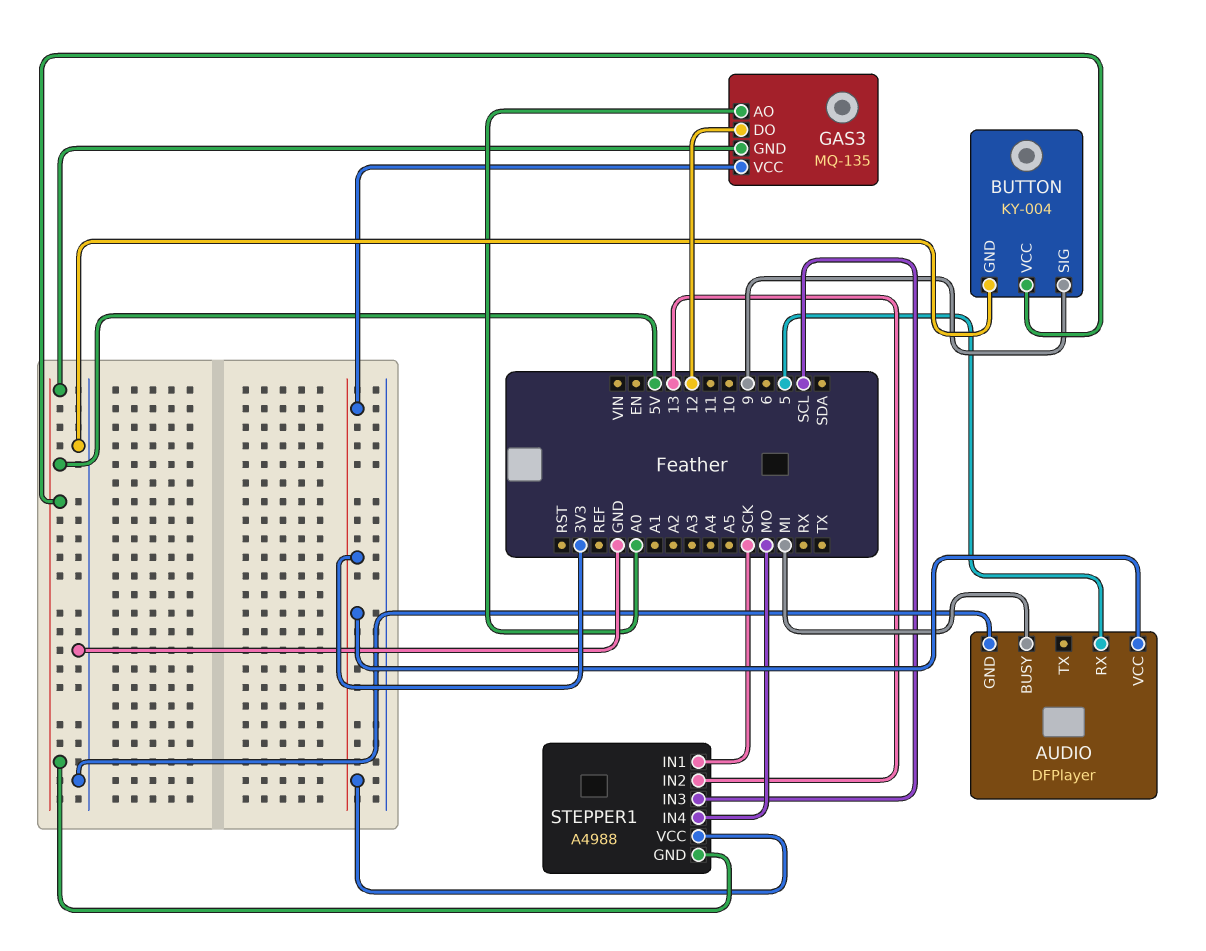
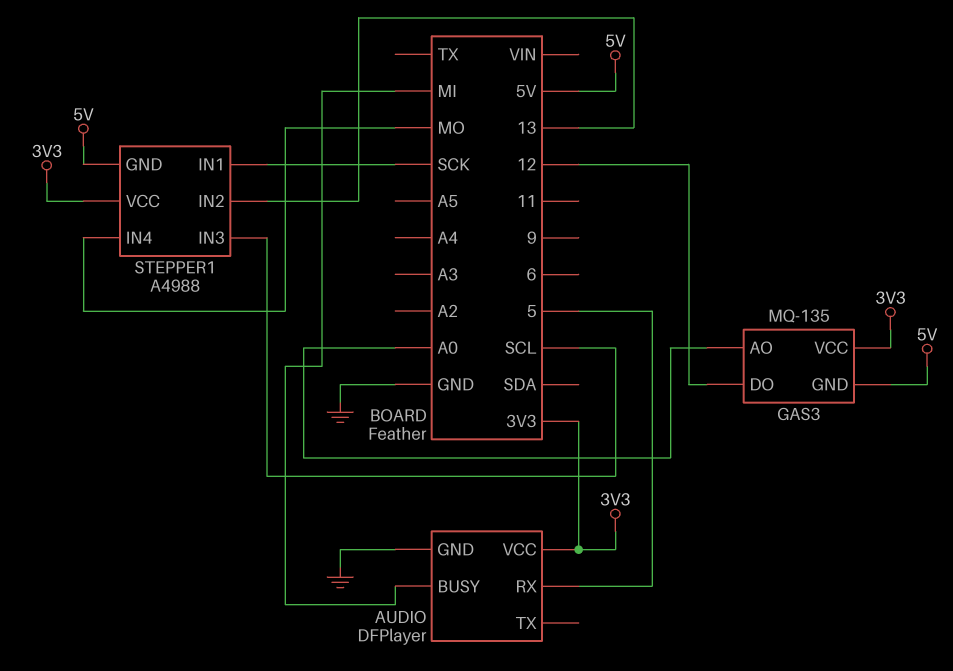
BUTTON: KY-004 -> none
BUTTON pin GND: GND -> none
BUTTON pin SIG: 9 -> none
BUTTON pin VCC: 5V -> none

